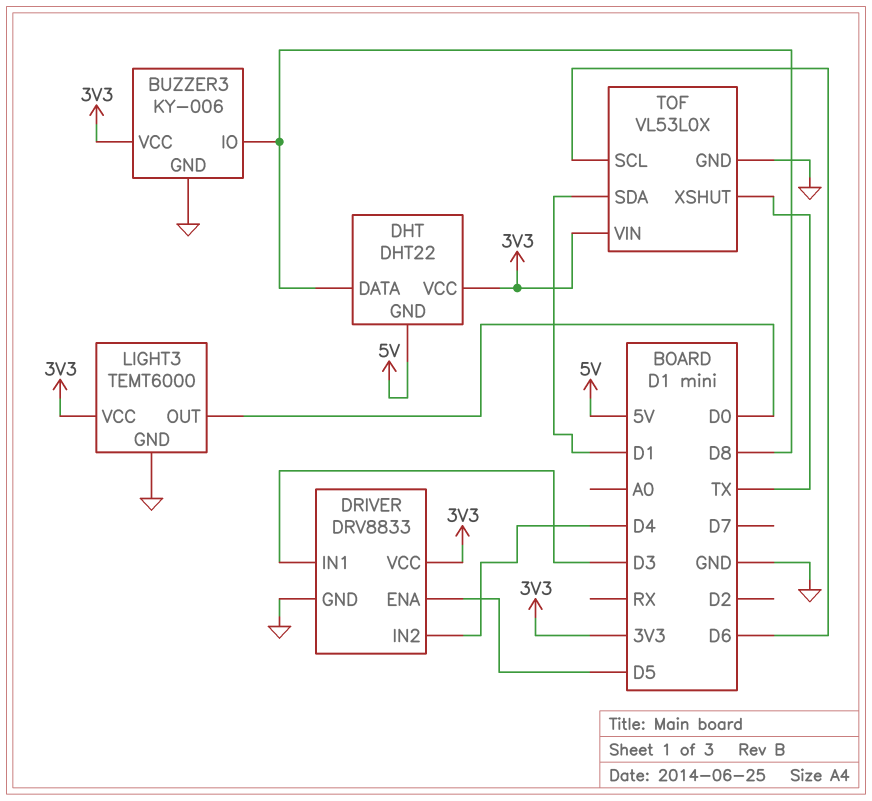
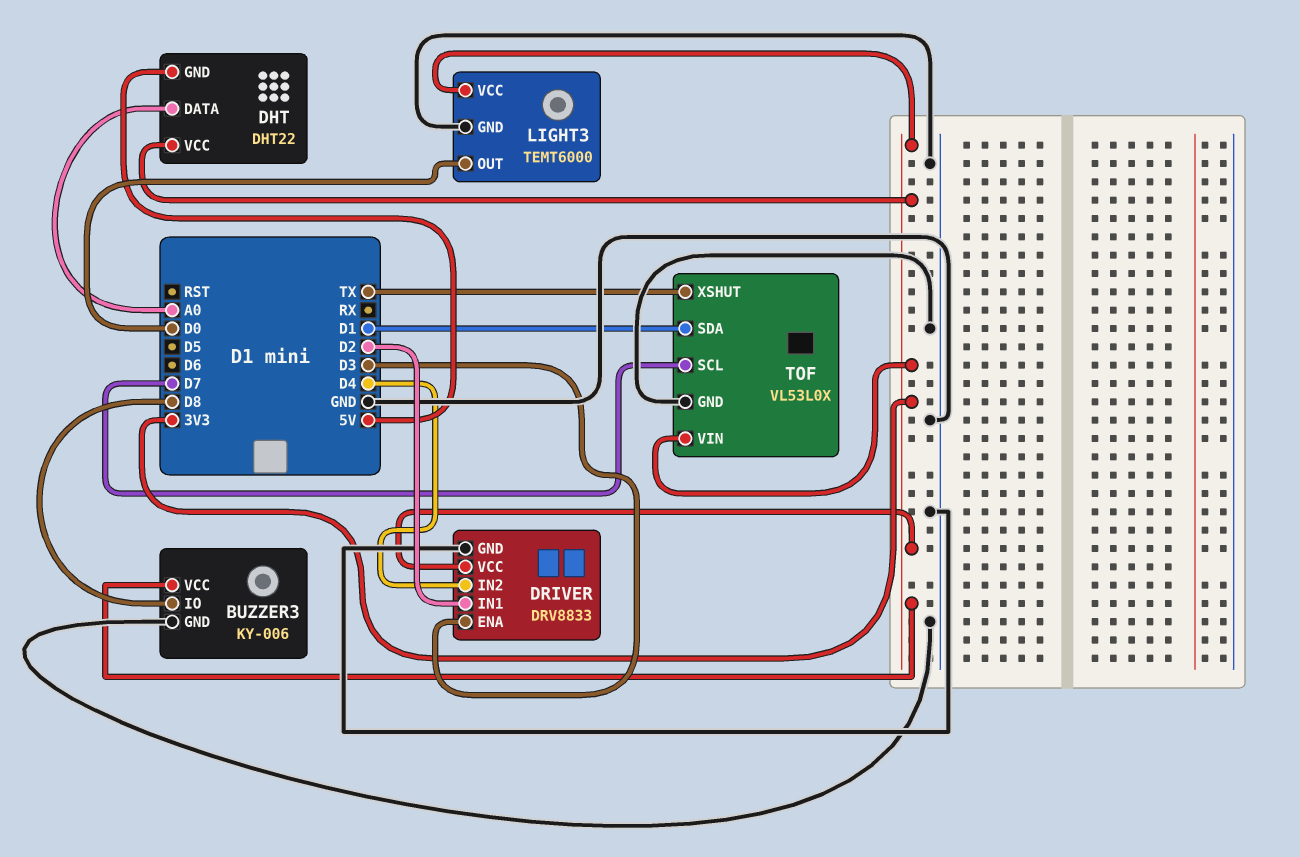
DHT pin DATA: D8 -> A0
DRIVER pin ENA: D5 -> D3
DRIVER pin IN1: D3 -> D2
TOF pin SCL: D6 -> D7

